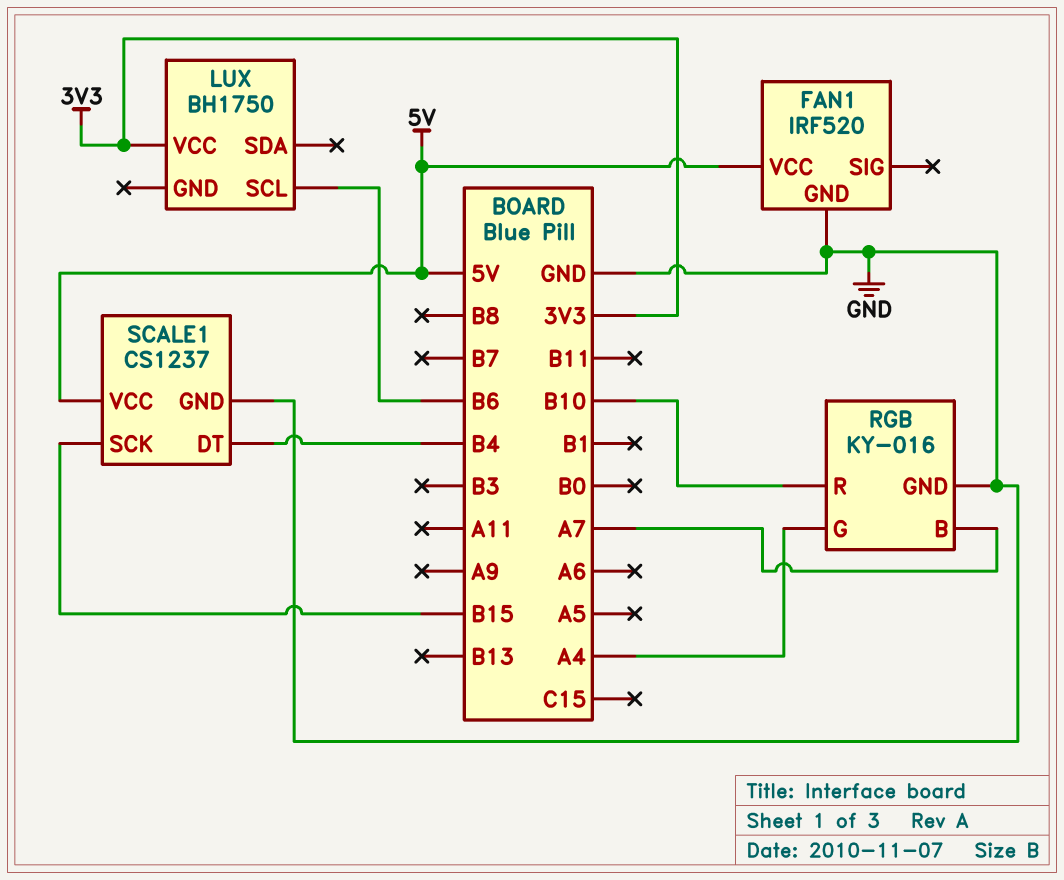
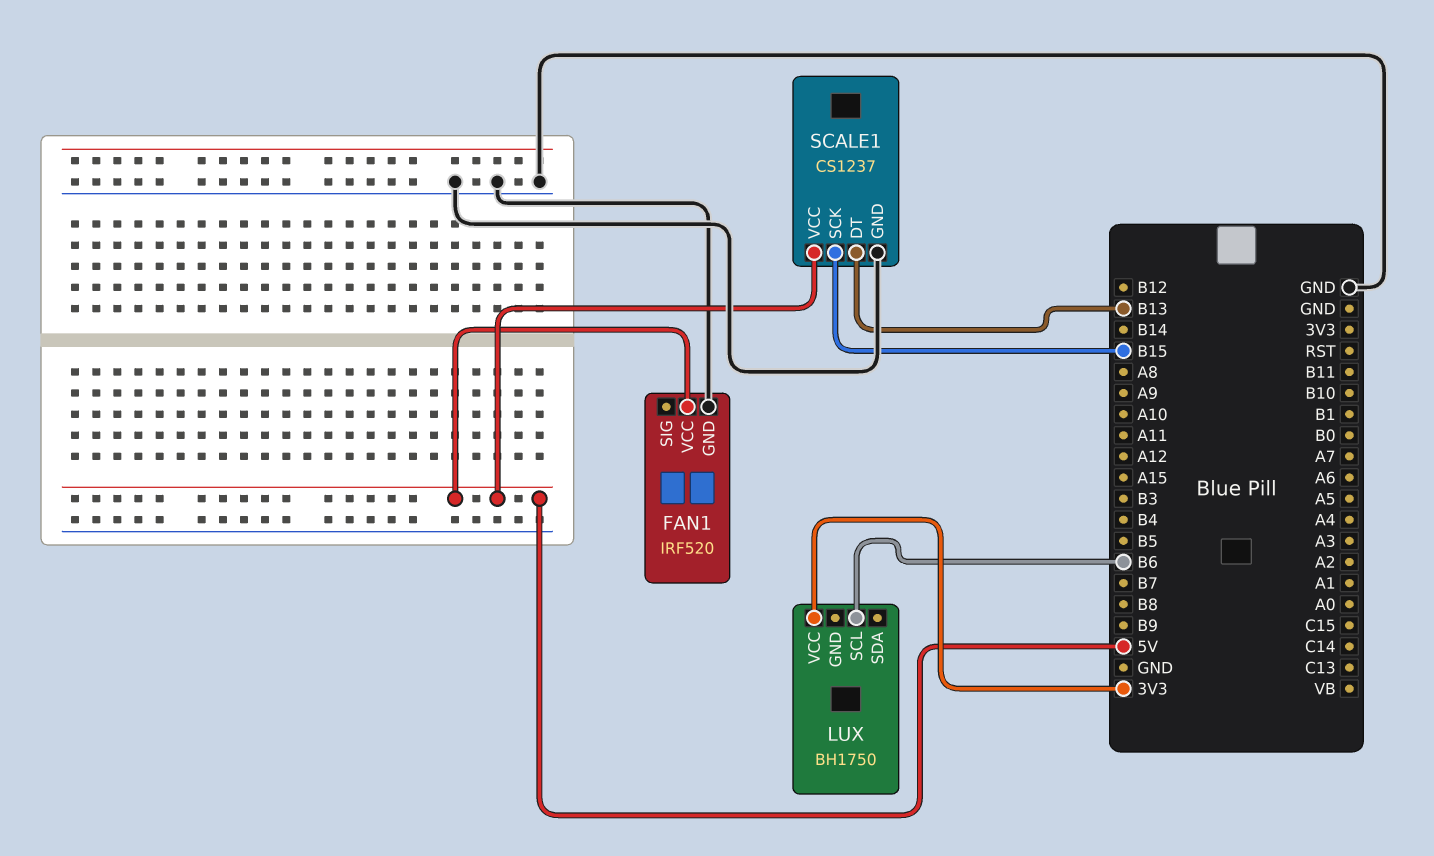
RGB: KY-016 -> none
RGB pin B: A7 -> none
RGB pin G: A4 -> none
RGB pin GND: GND -> none
RGB pin R: B10 -> none
SCALE1 pin DT: B4 -> B13

